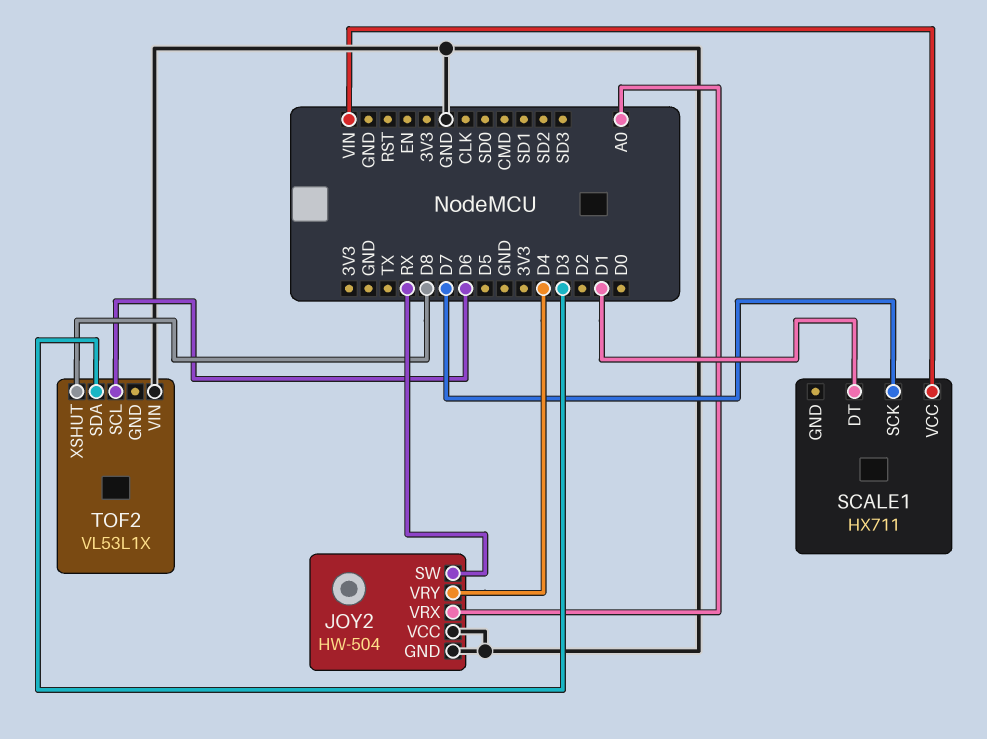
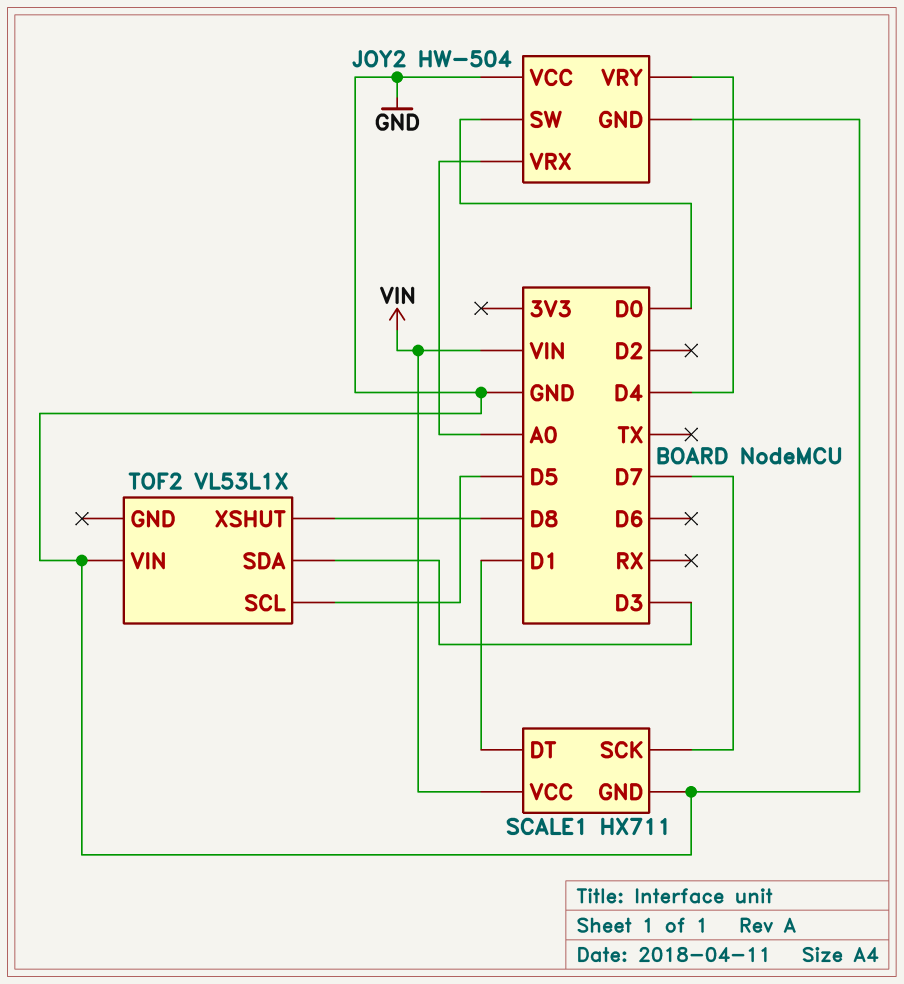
JOY2 pin SW: RX -> D0
SCALE1 pin GND: none -> GND
TOF2 pin SCL: D6 -> D5

